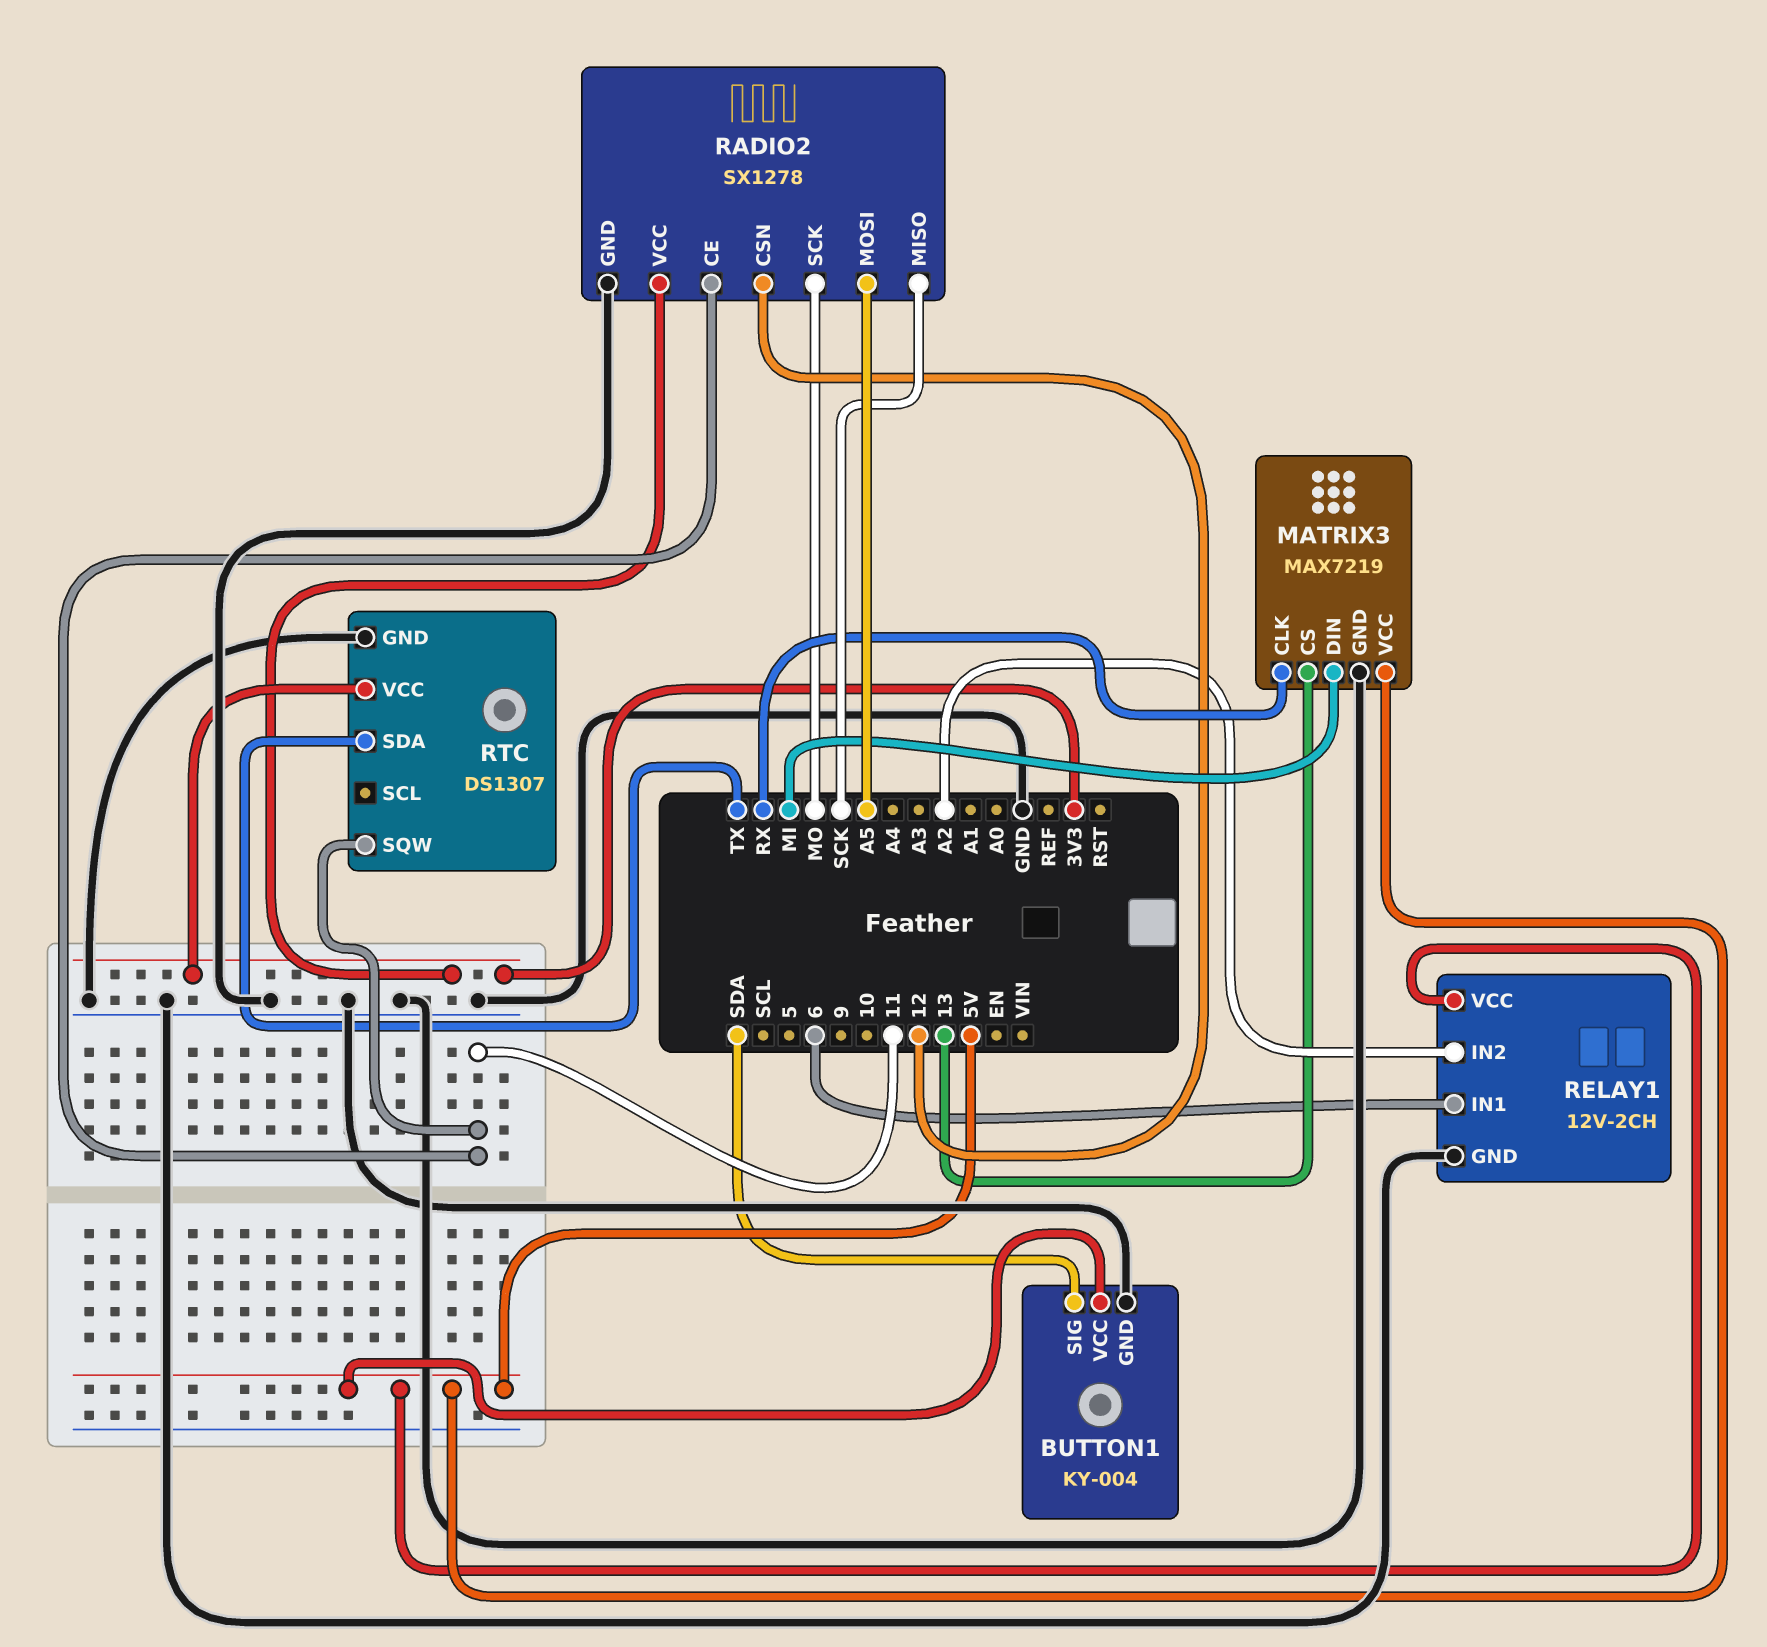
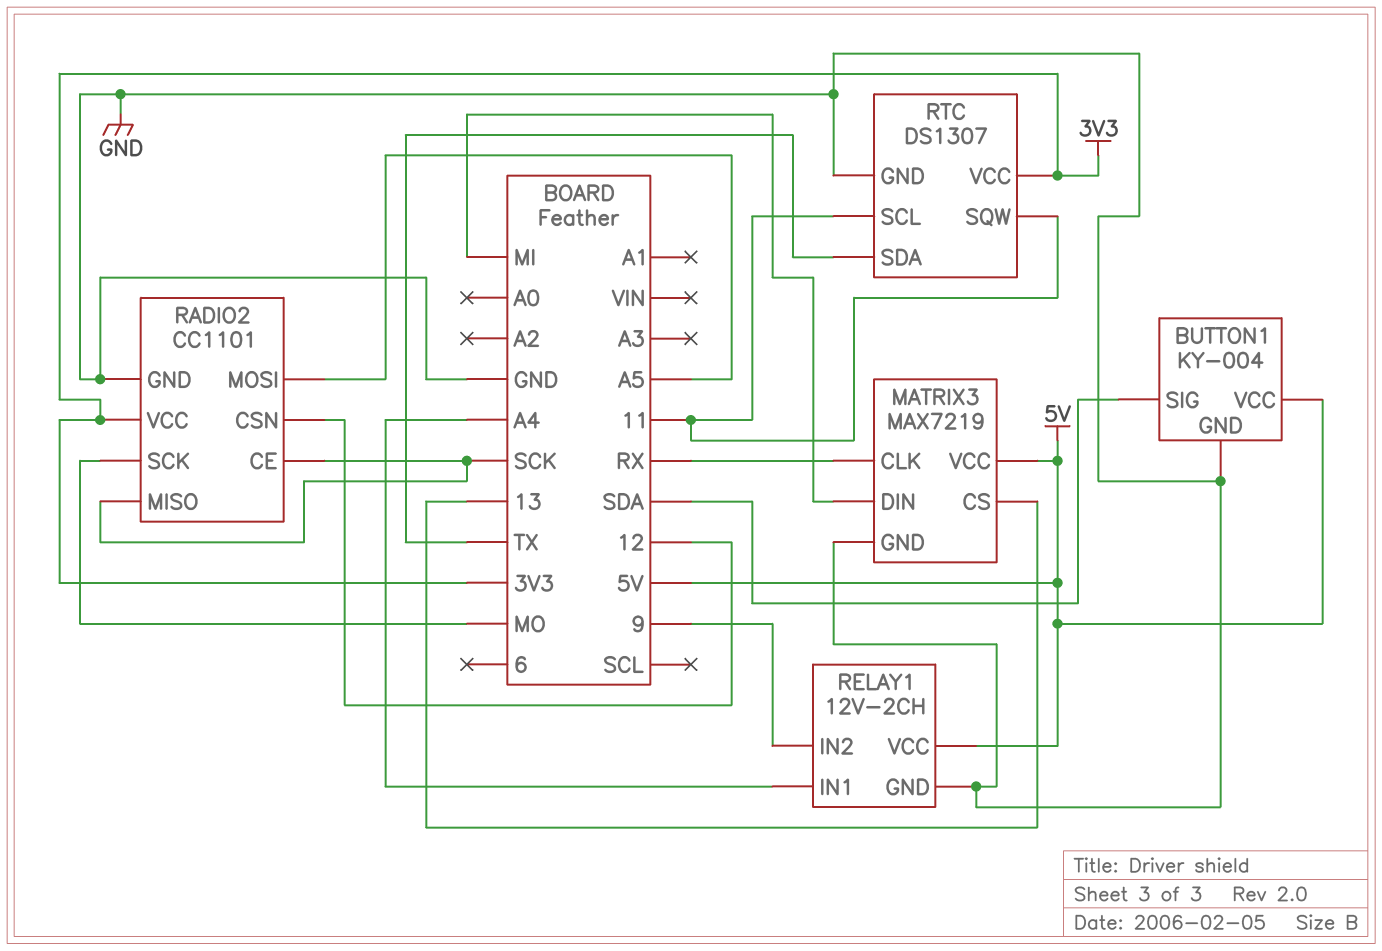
RADIO2: SX1278 -> CC1101
RADIO2 pin CE: 11 -> SCK
RELAY1 pin IN1: 6 -> A4
RELAY1 pin IN2: A2 -> 9
RTC pin SCL: none -> 11

